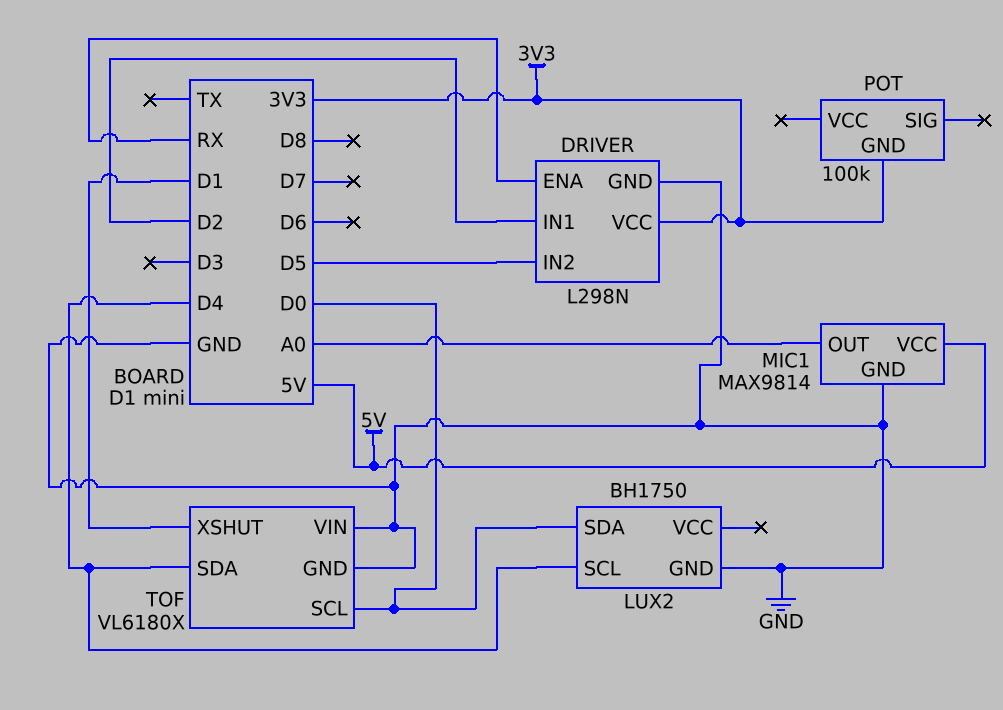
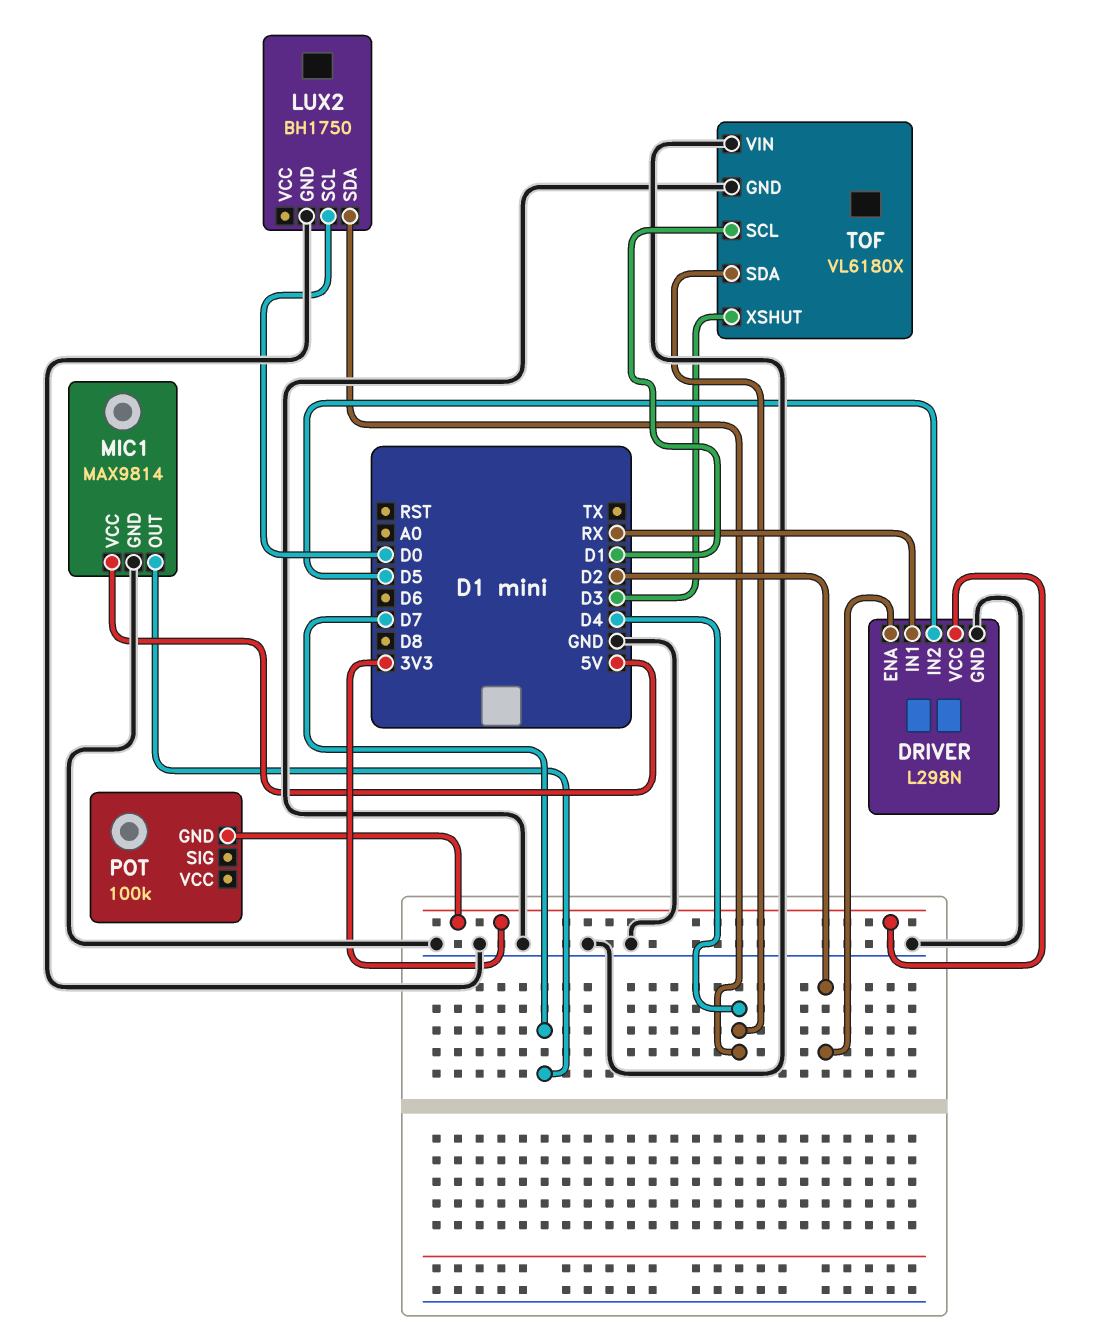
DRIVER pin ENA: RX -> D2
DRIVER pin IN1: D2 -> RX
LUX2 pin SCL: D4 -> D0
LUX2 pin SDA: D0 -> D4
MIC1 pin OUT: A0 -> D7
TOF pin SCL: D0 -> D1
TOF pin XSHUT: D1 -> D3

